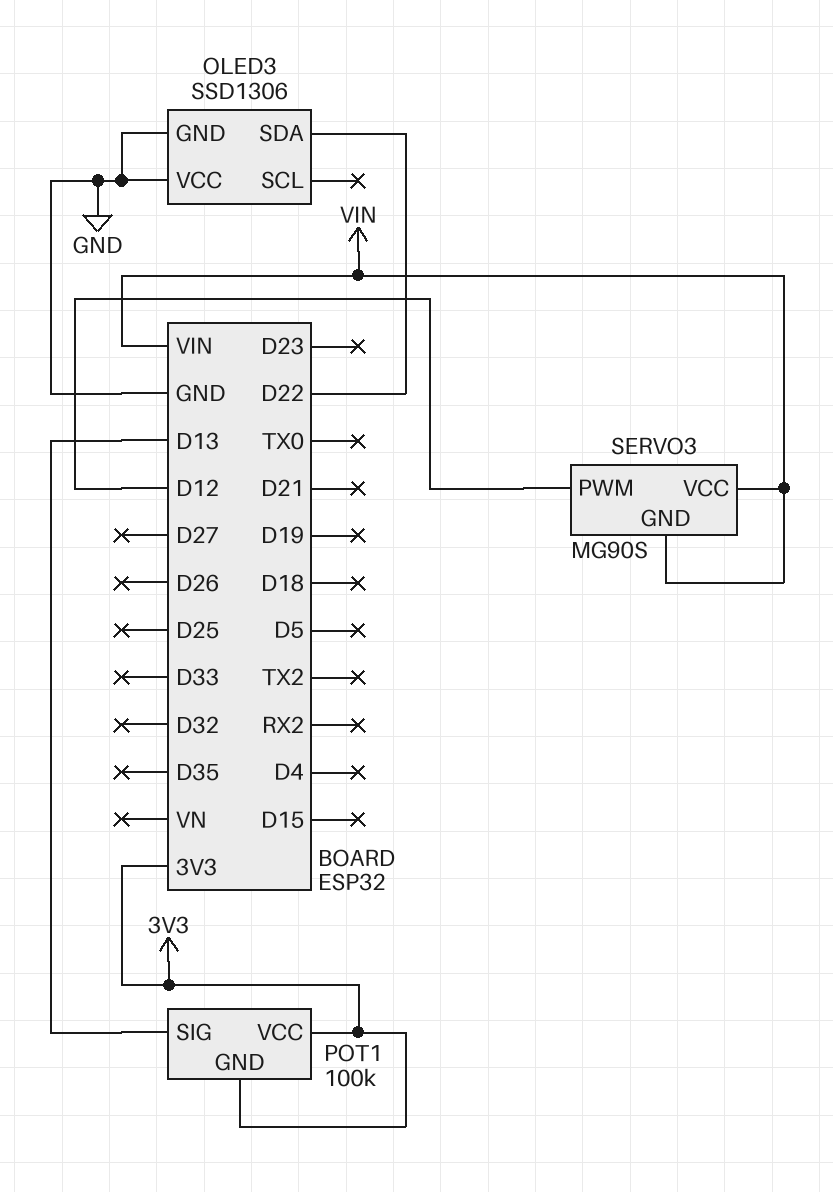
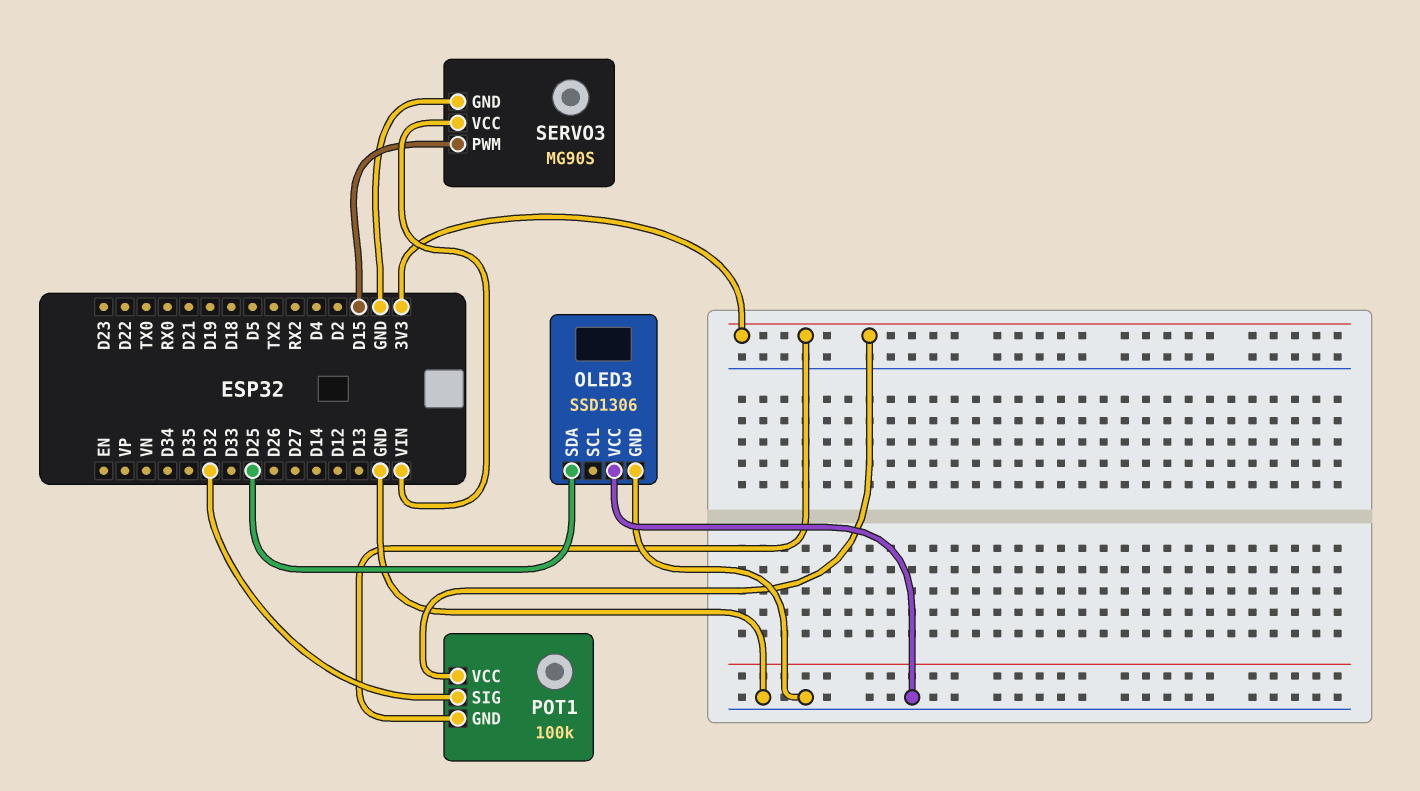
OLED3 pin SDA: D22 -> D25
POT1 pin SIG: D13 -> D32
SERVO3 pin GND: VIN -> GND
SERVO3 pin PWM: D12 -> D15

